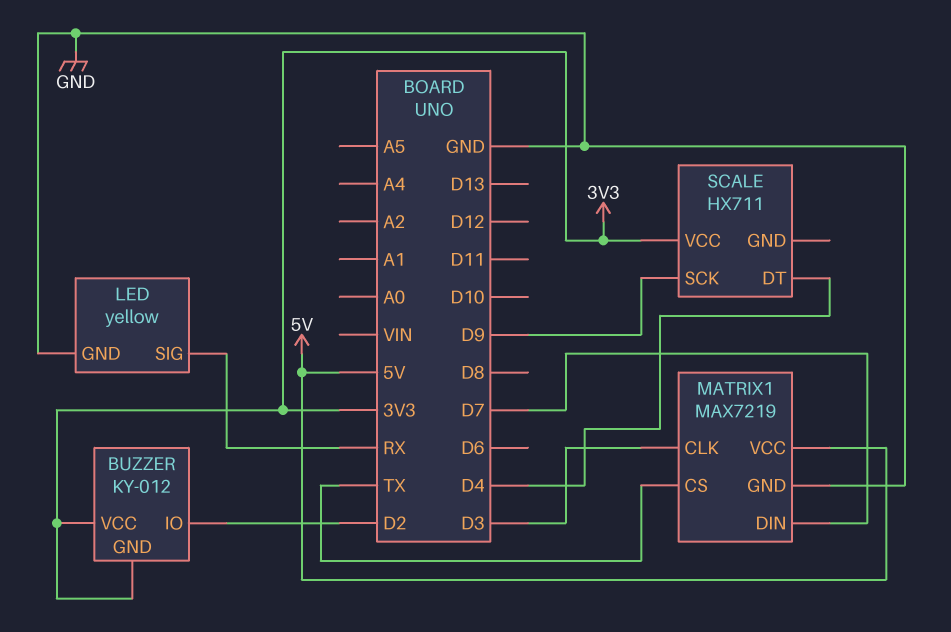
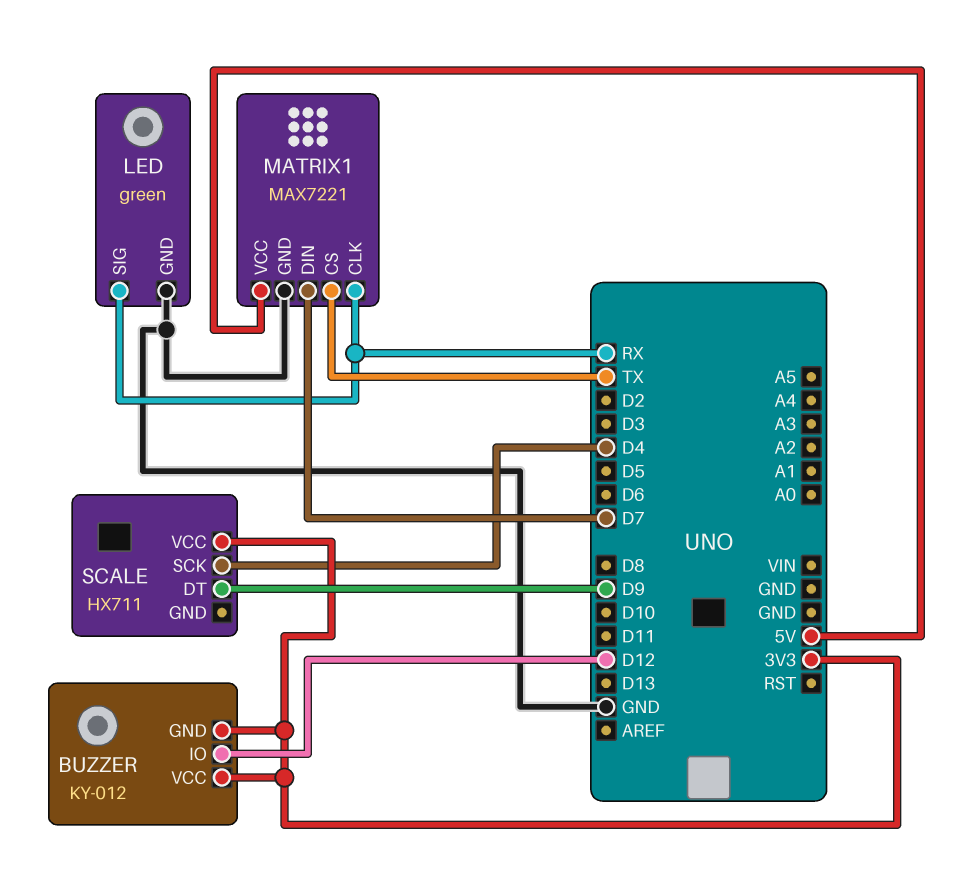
BUZZER pin IO: D2 -> D12
LED: yellow -> green
MATRIX1: MAX7219 -> MAX7221
MATRIX1 pin CLK: D3 -> RX
SCALE pin DT: D4 -> D9
SCALE pin SCK: D9 -> D4

